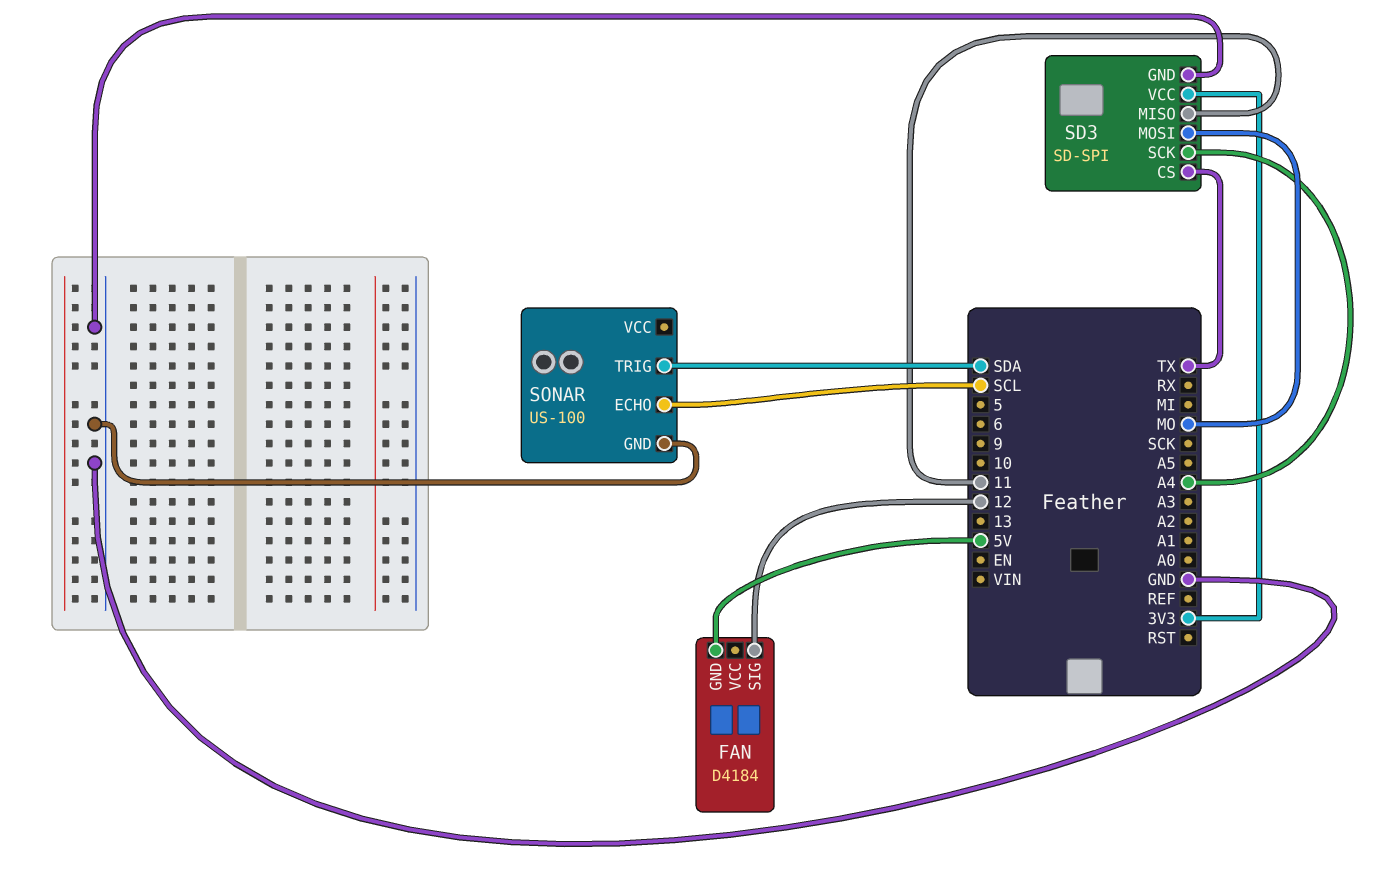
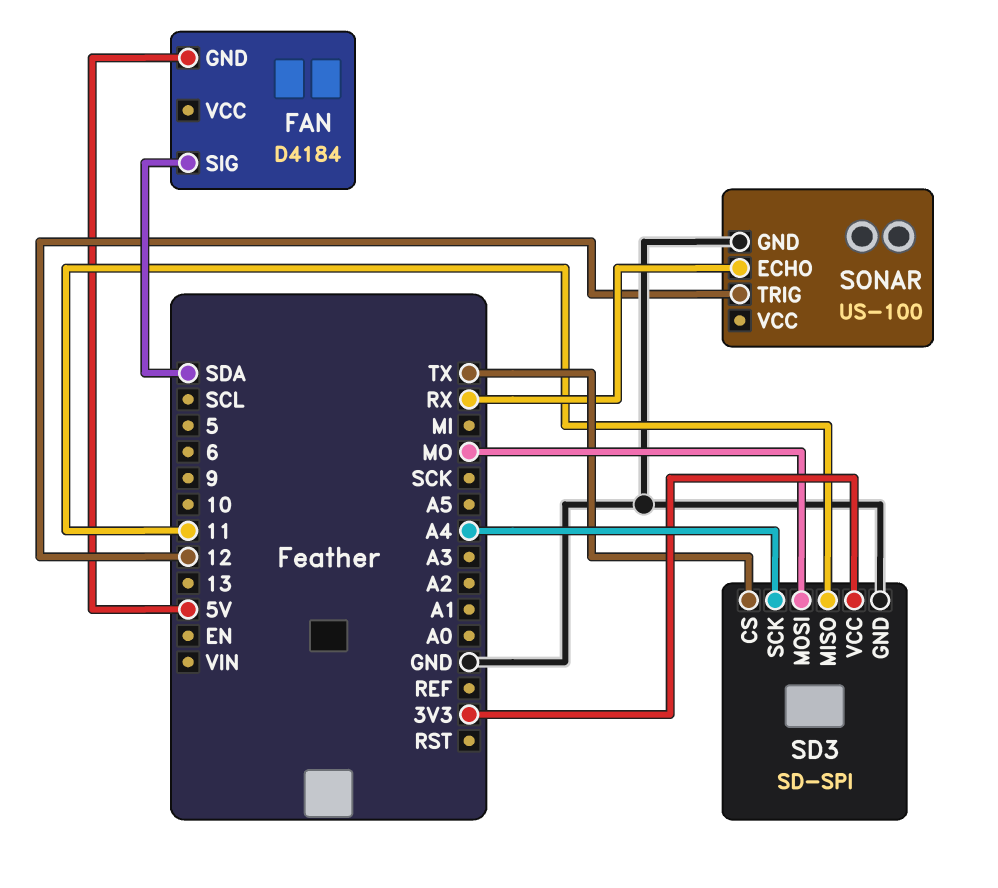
FAN pin SIG: 12 -> SDA
SONAR pin ECHO: SCL -> RX
SONAR pin TRIG: SDA -> 12

